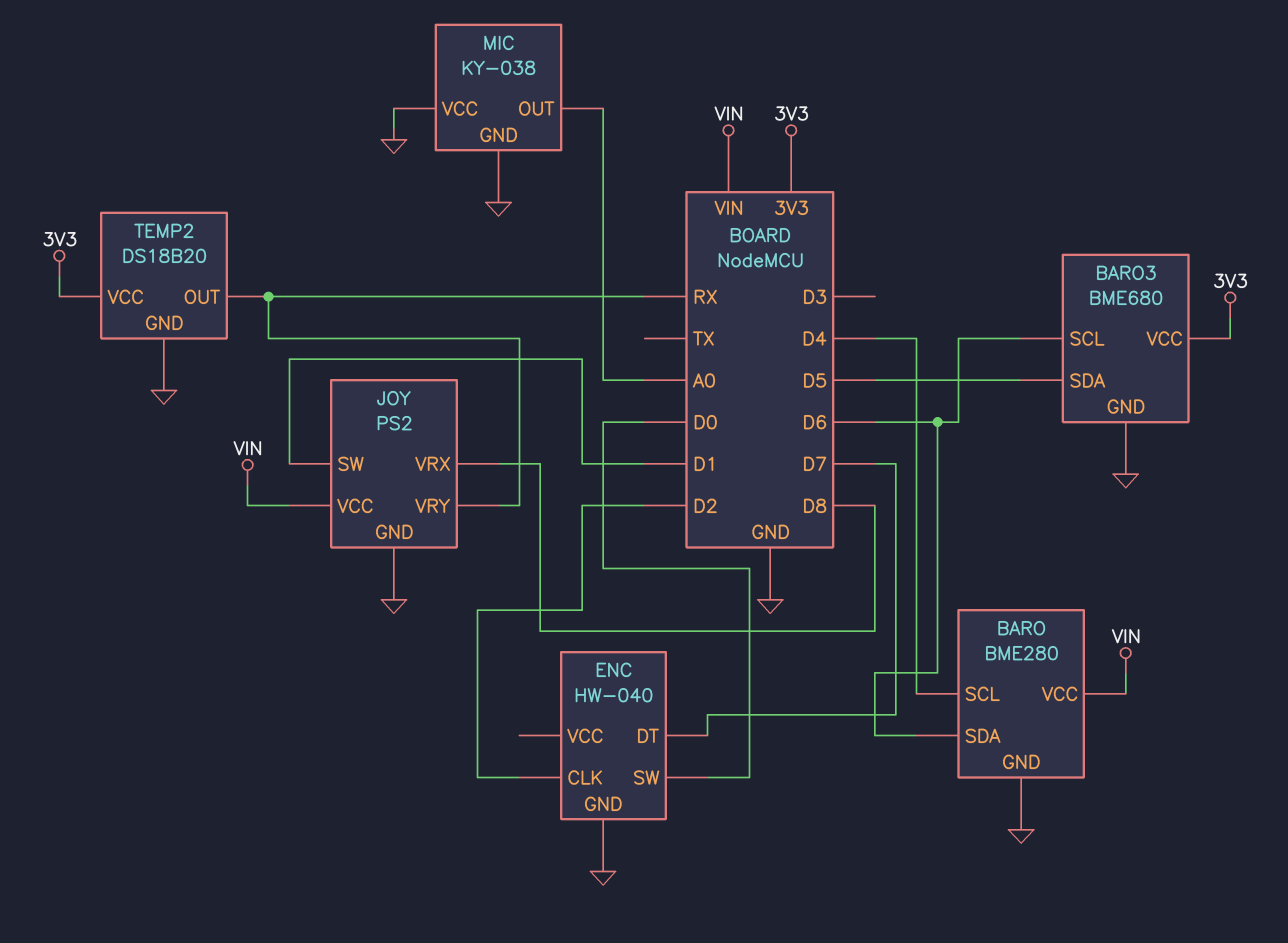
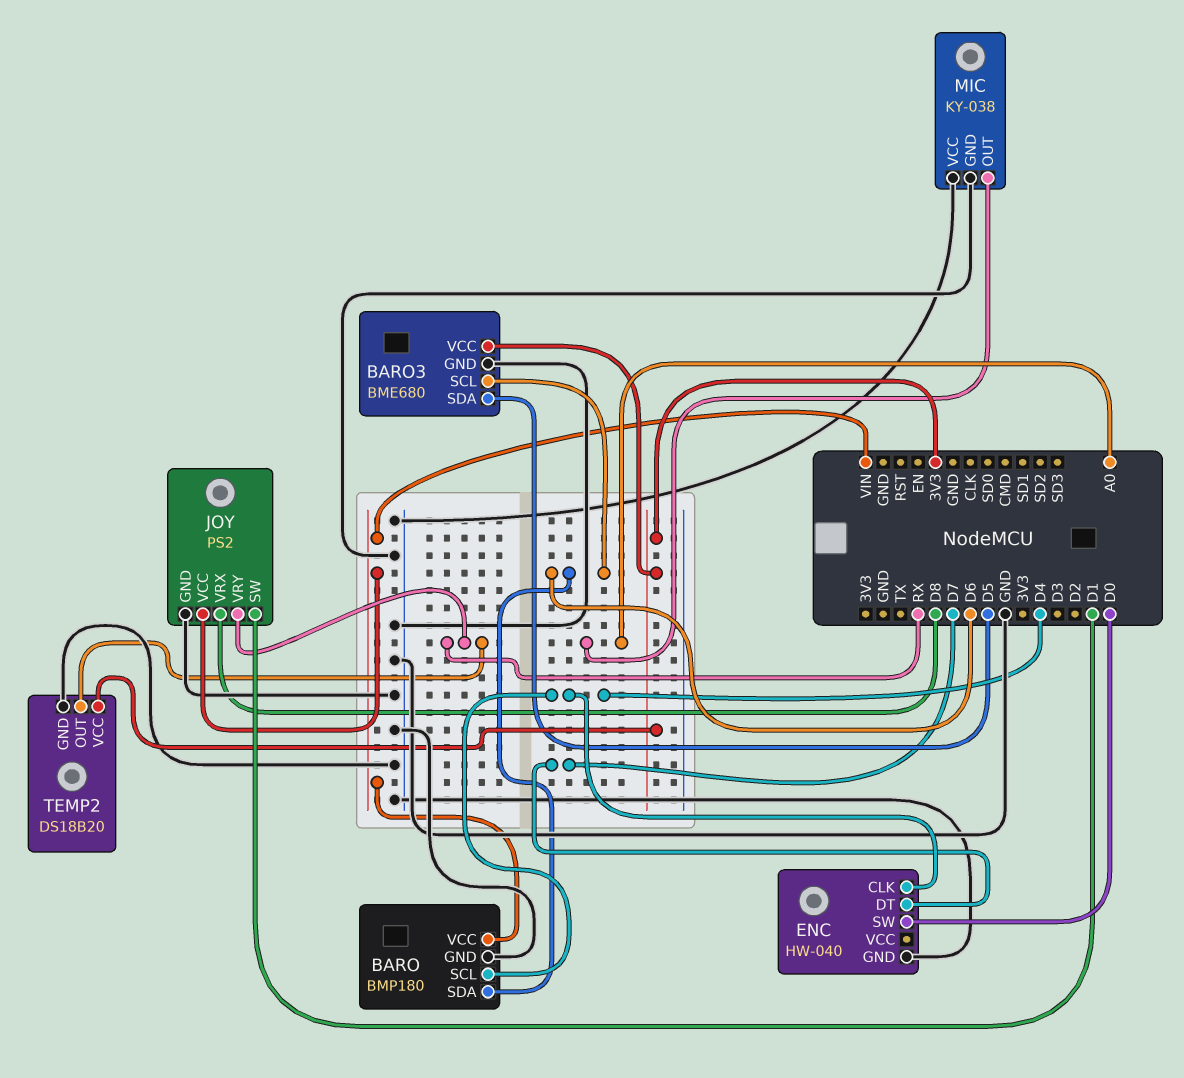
BARO: BME280 -> BMP180
ENC pin CLK: D2 -> D4

